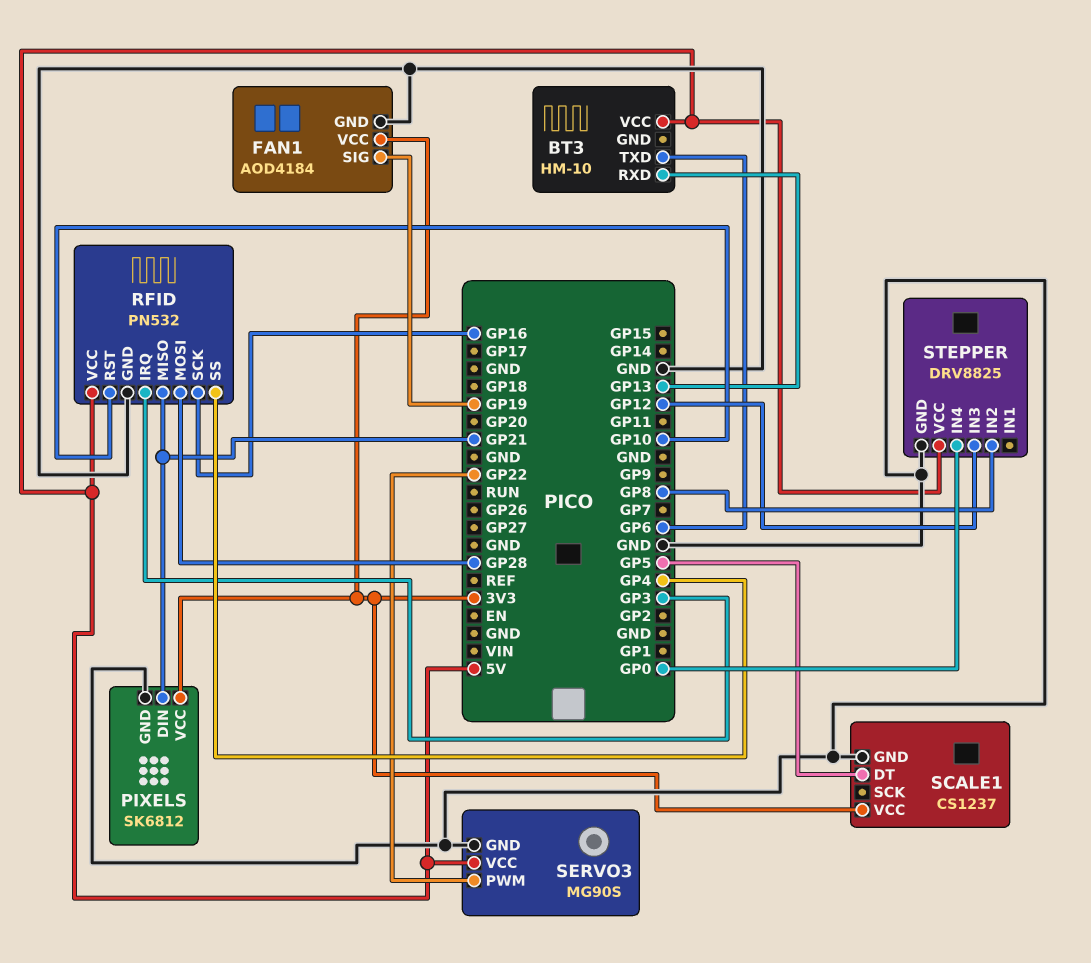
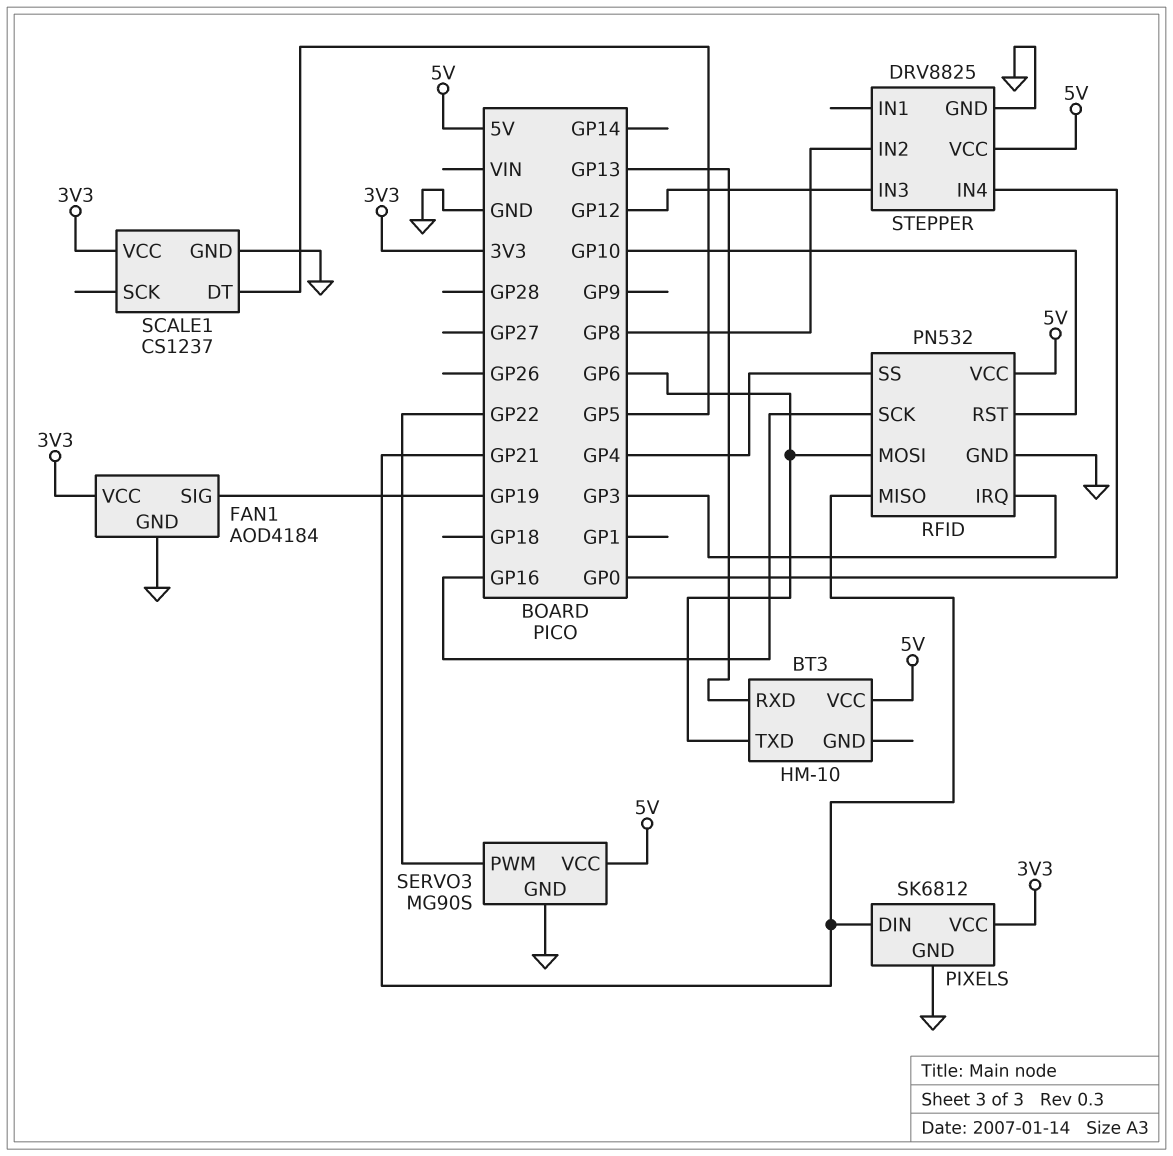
RFID pin MOSI: GP28 -> GP6

